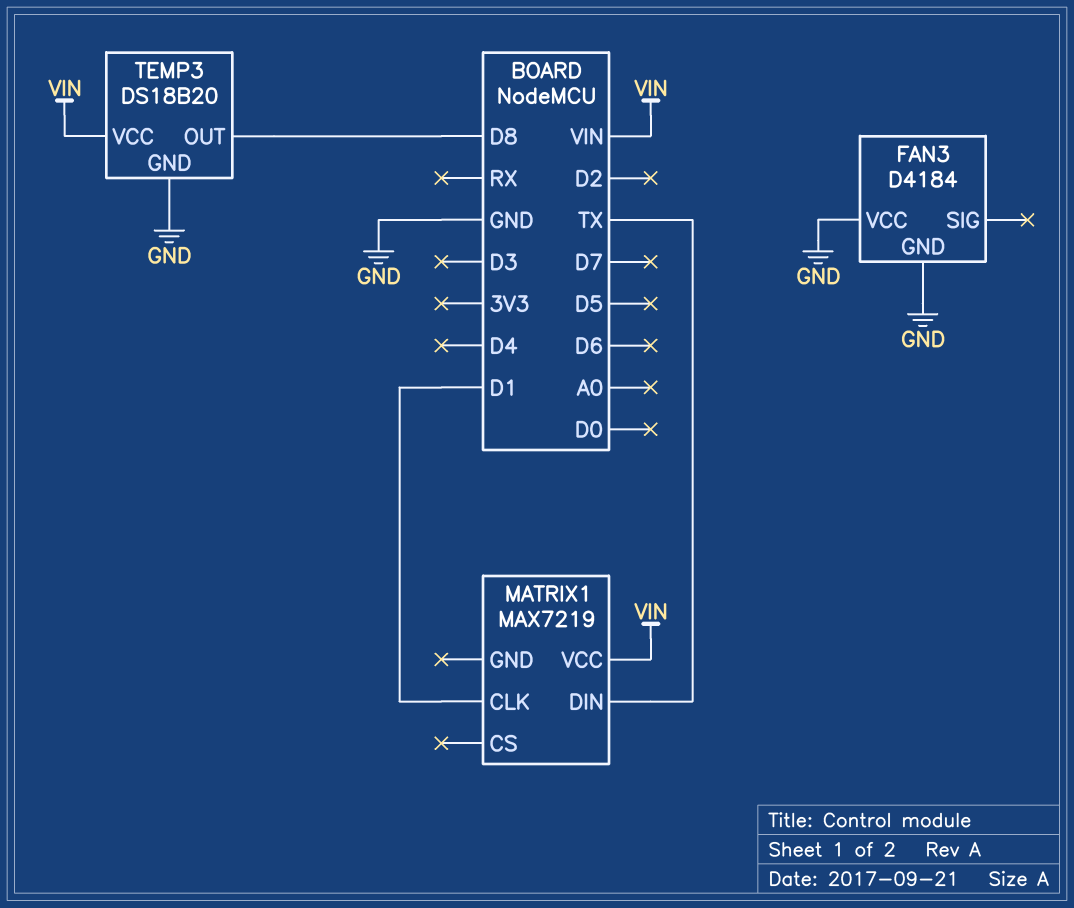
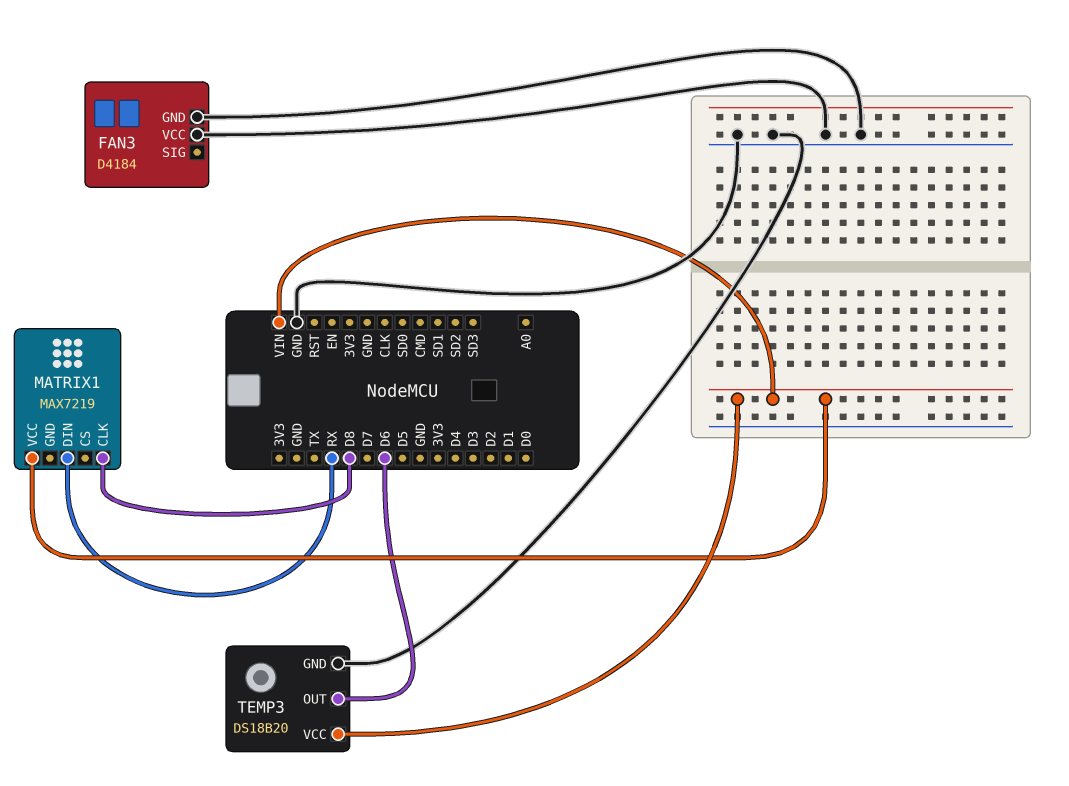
MATRIX1 pin CLK: D1 -> D8
MATRIX1 pin DIN: TX -> RX
TEMP3 pin OUT: D8 -> D6

